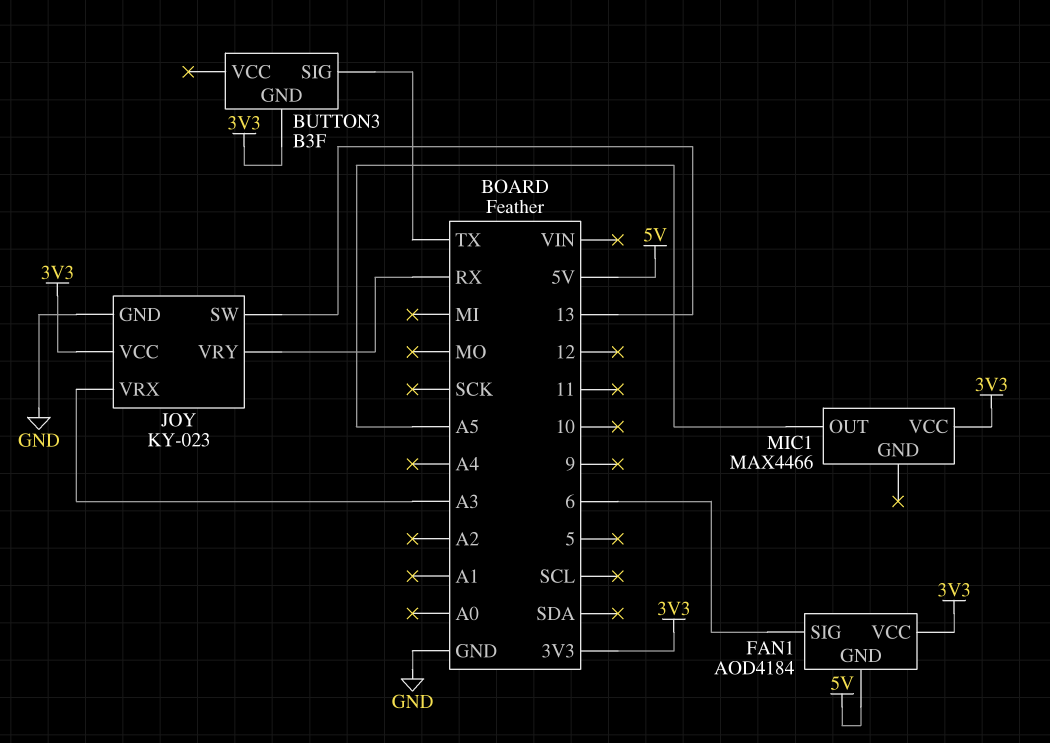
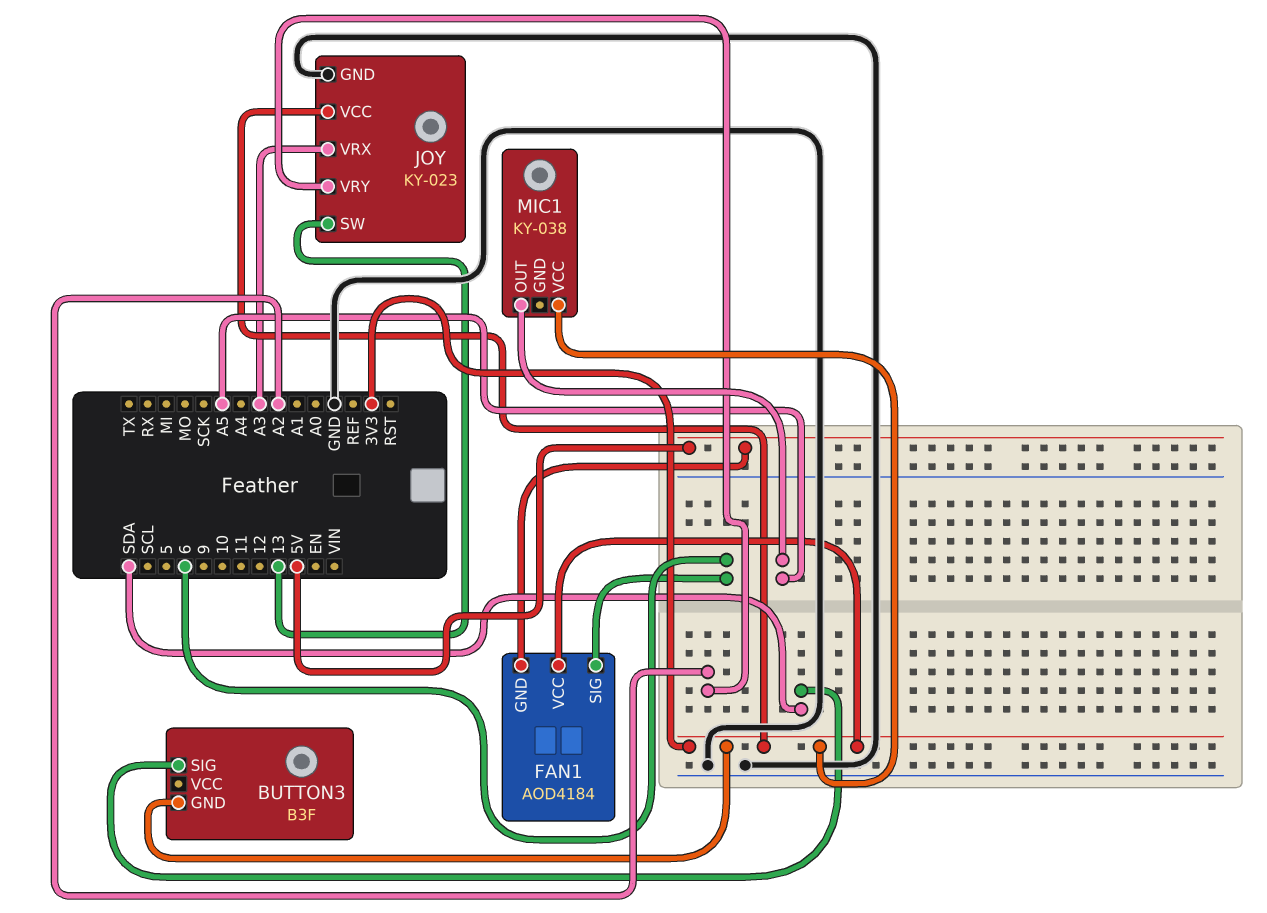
BUTTON3 pin SIG: TX -> SDA
JOY pin VRY: RX -> A2
MIC1: MAX4466 -> KY-038

